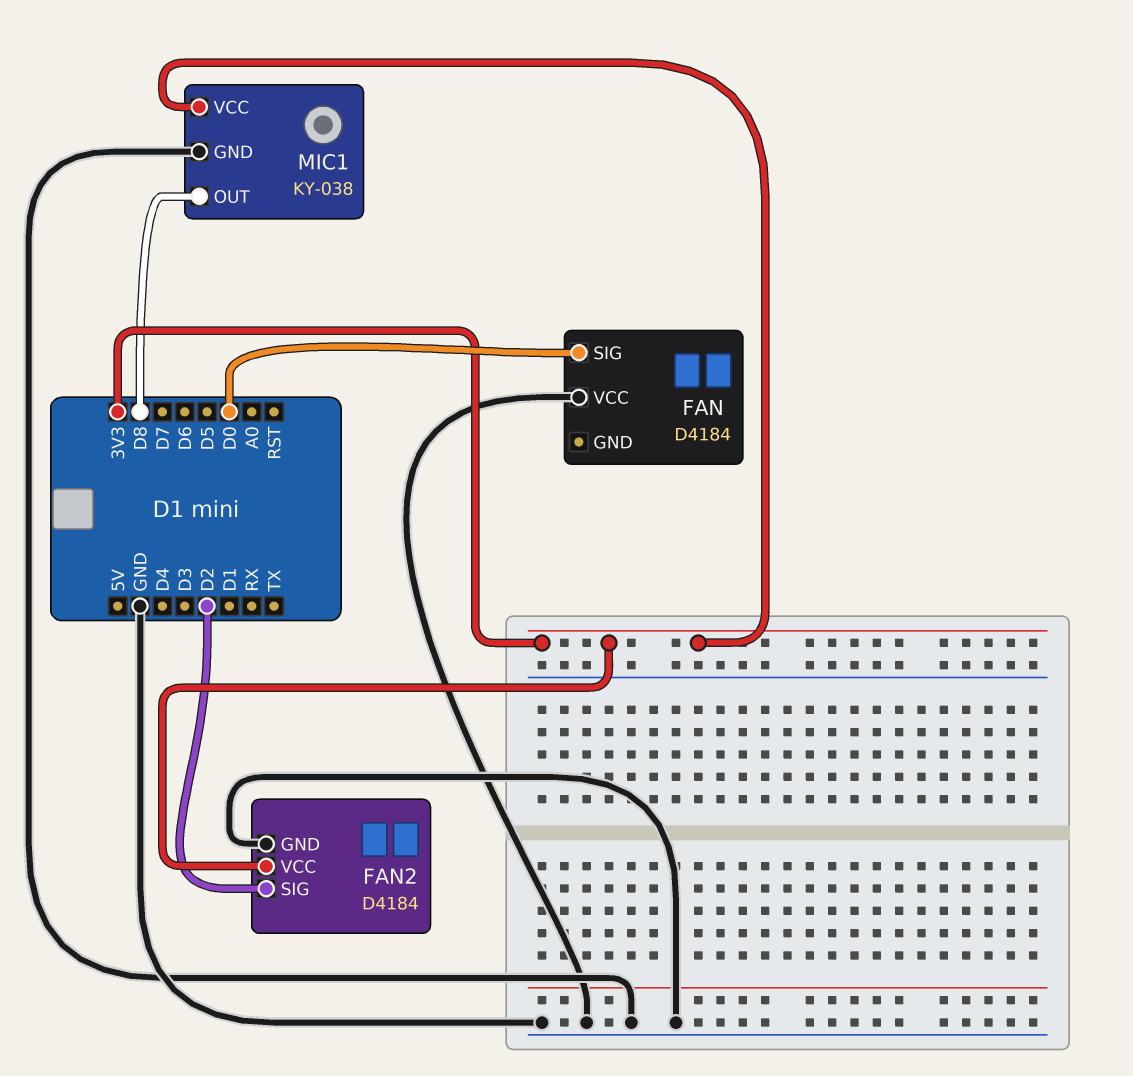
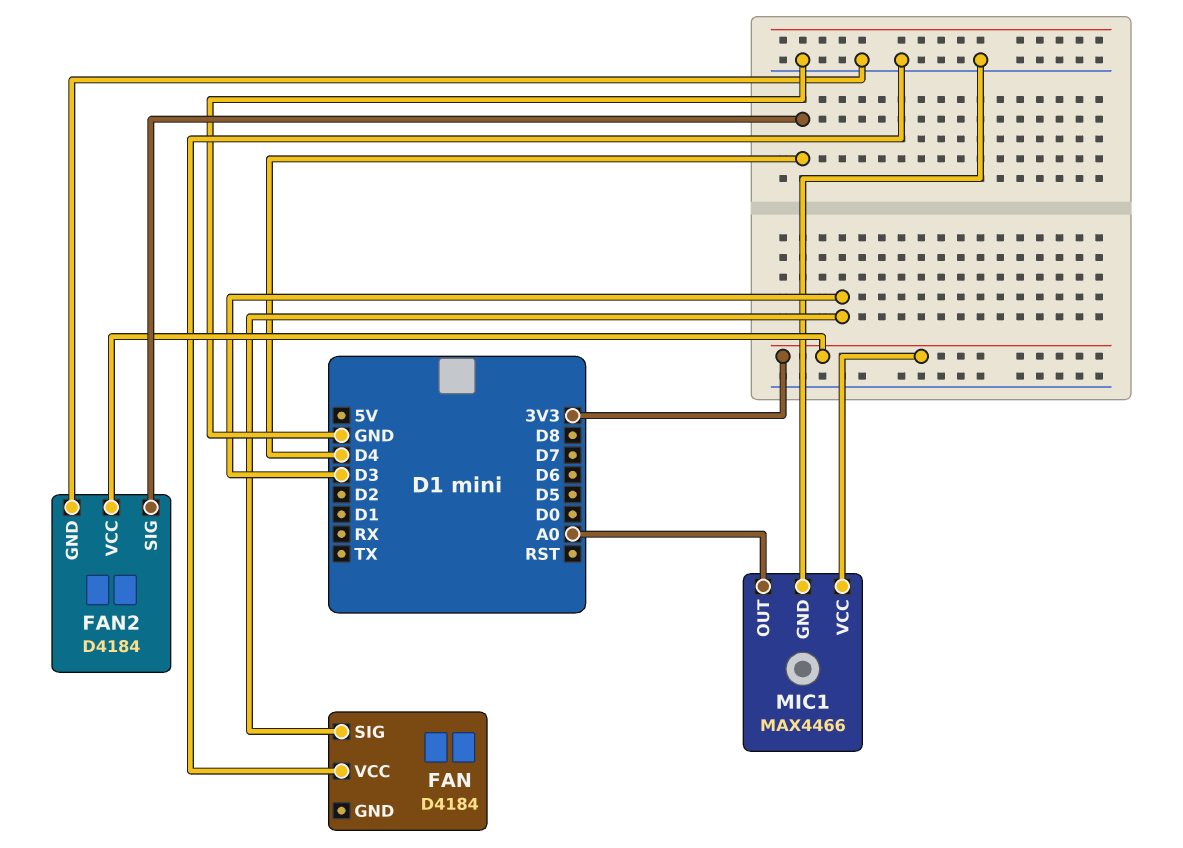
FAN pin SIG: D0 -> D3
FAN2 pin SIG: D2 -> D4
MIC1: KY-038 -> MAX4466
MIC1 pin OUT: D8 -> A0

